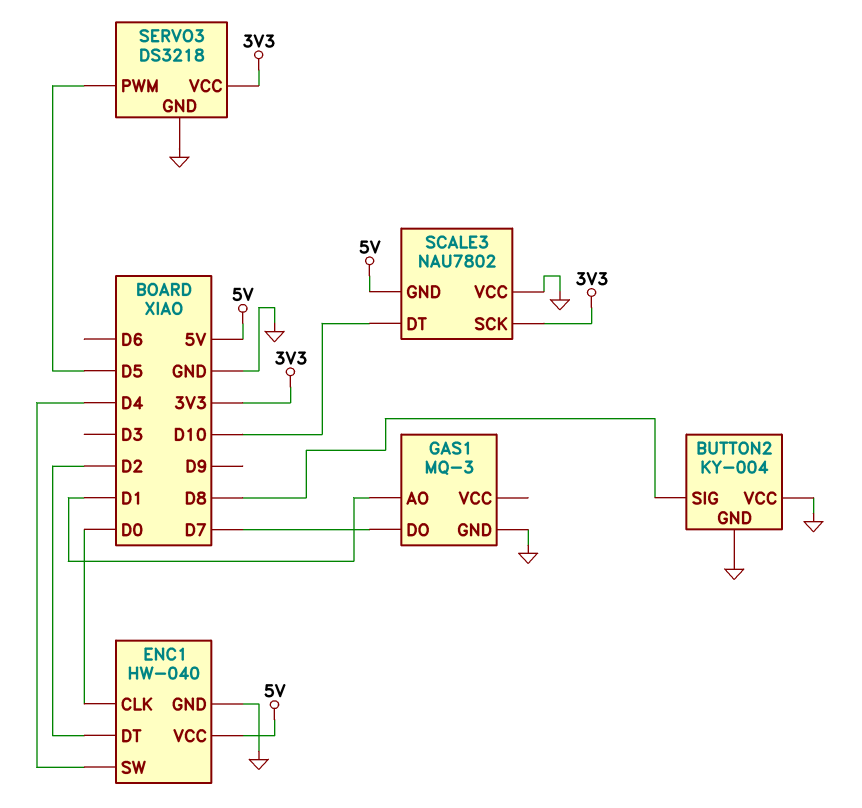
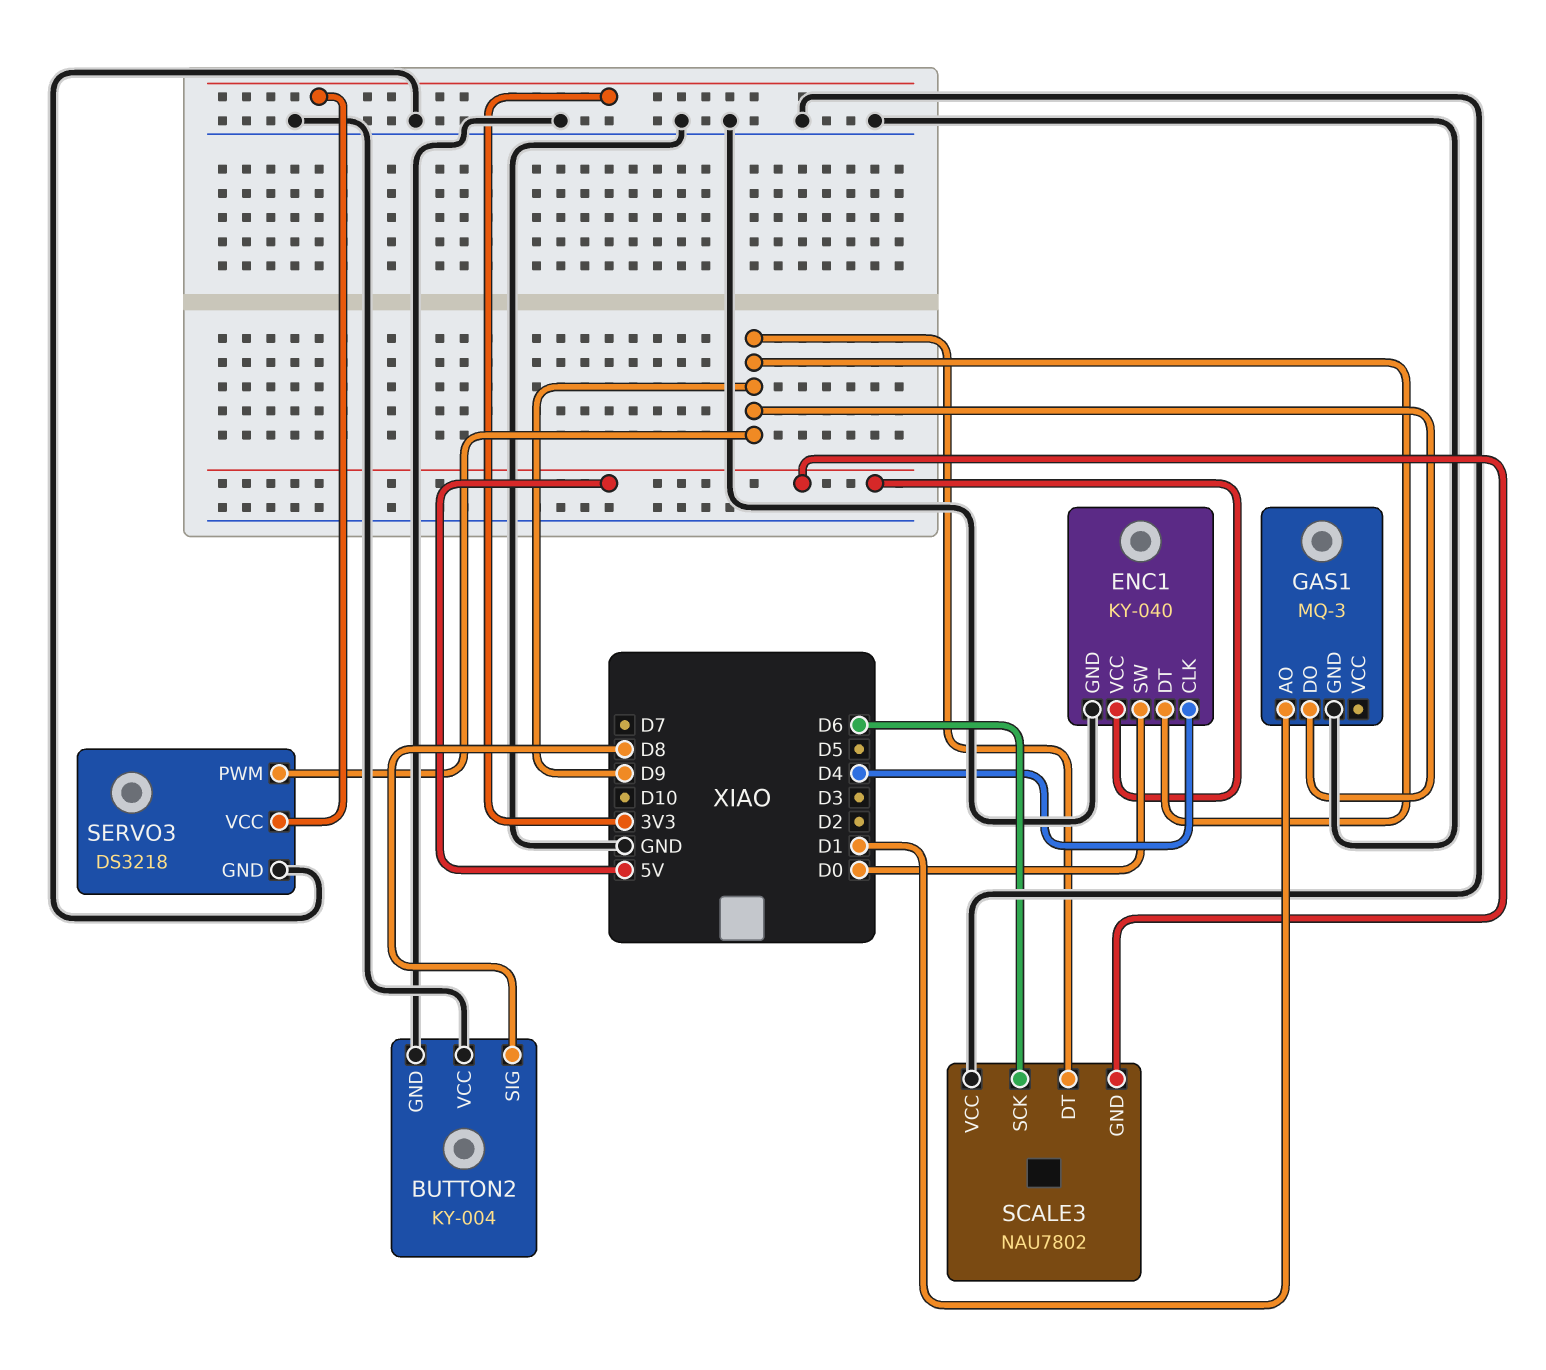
ENC1: HW-040 -> KY-040
ENC1 pin CLK: D0 -> D4
ENC1 pin DT: D2 -> D9
ENC1 pin SW: D4 -> D0
GAS1 pin DO: D7 -> D9
SCALE3 pin DT: D10 -> D9
SCALE3 pin SCK: 3V3 -> D6
SERVO3 pin PWM: D5 -> D9

